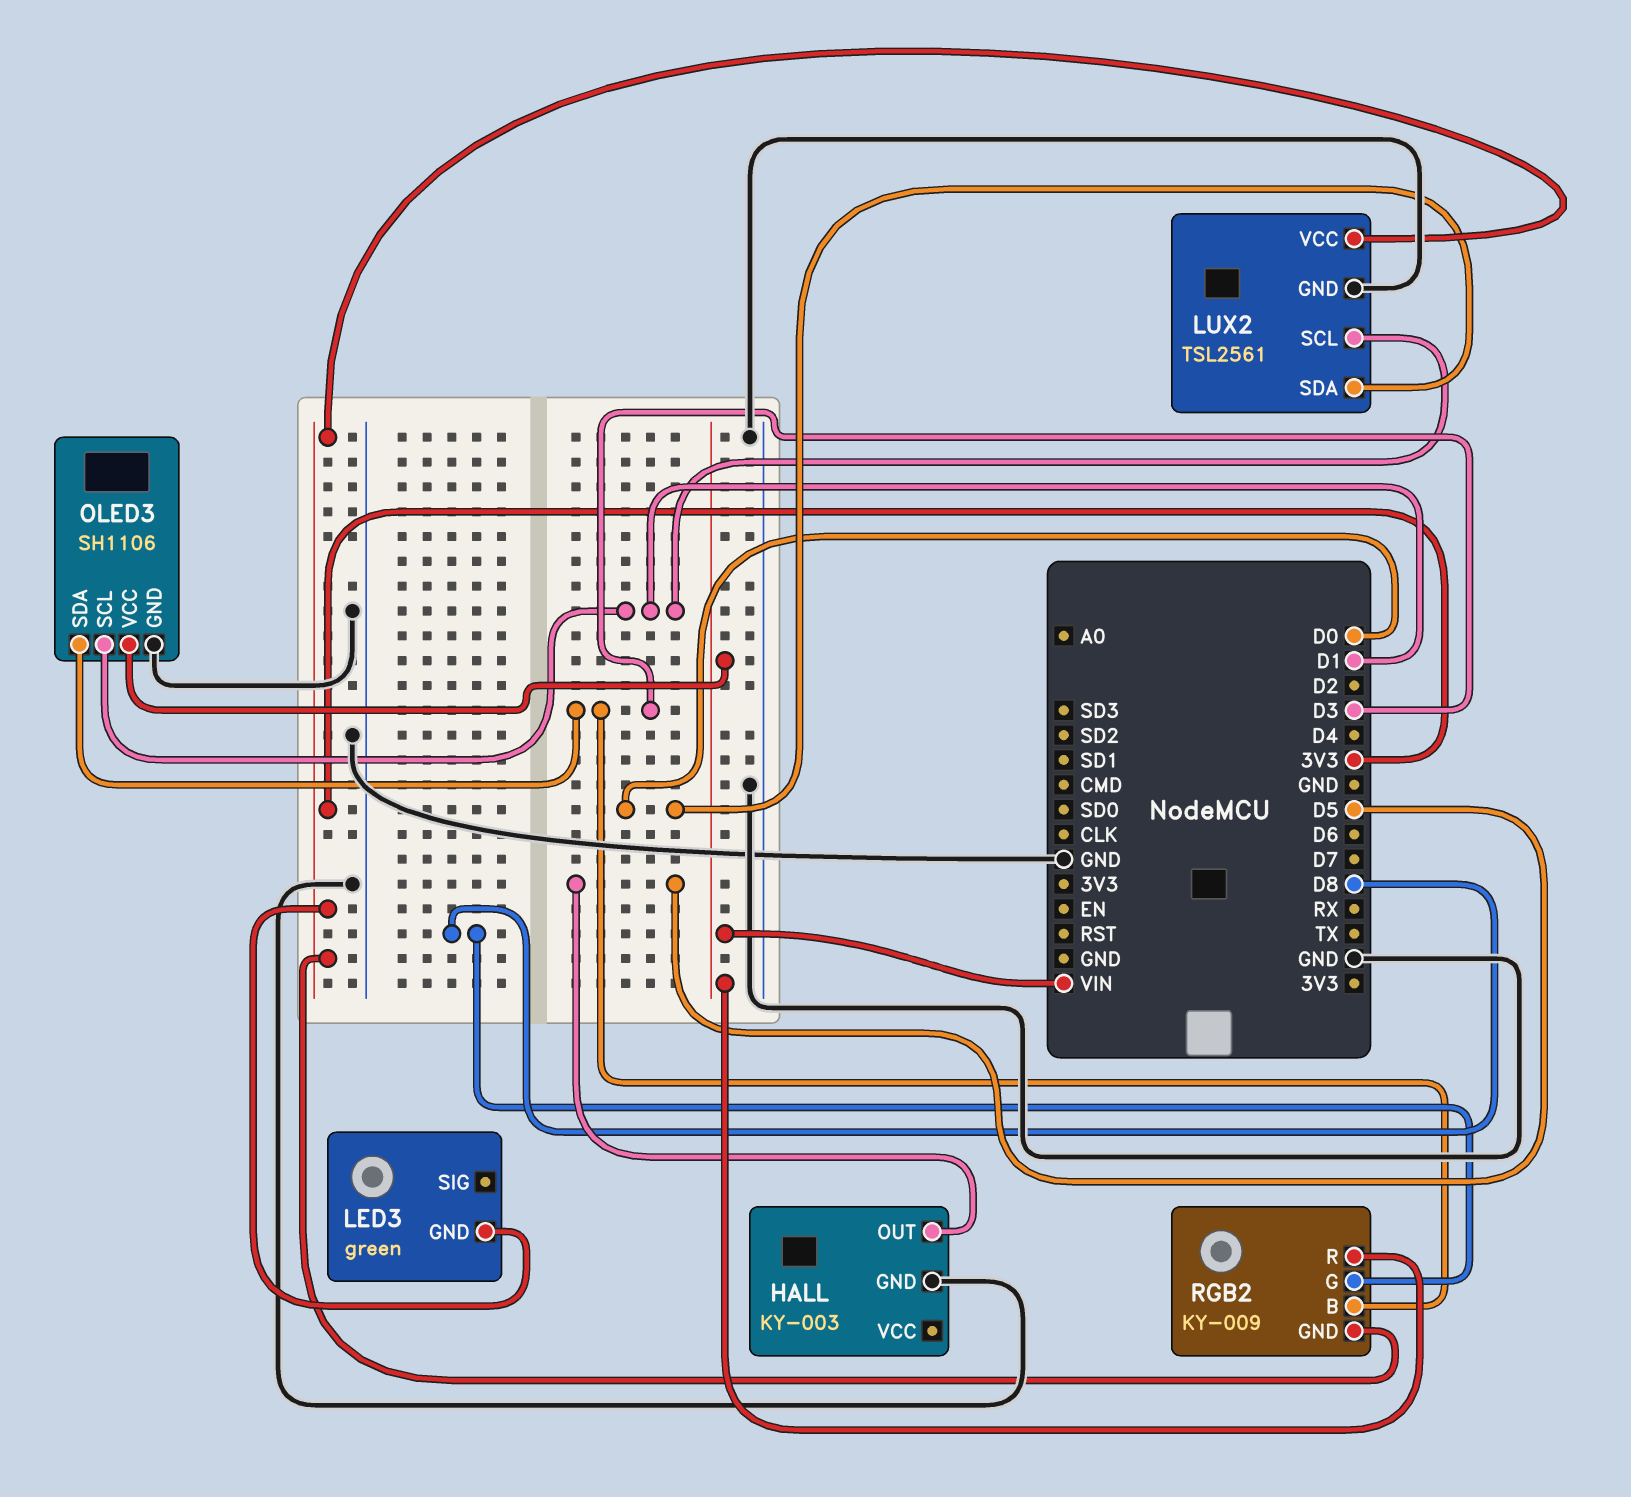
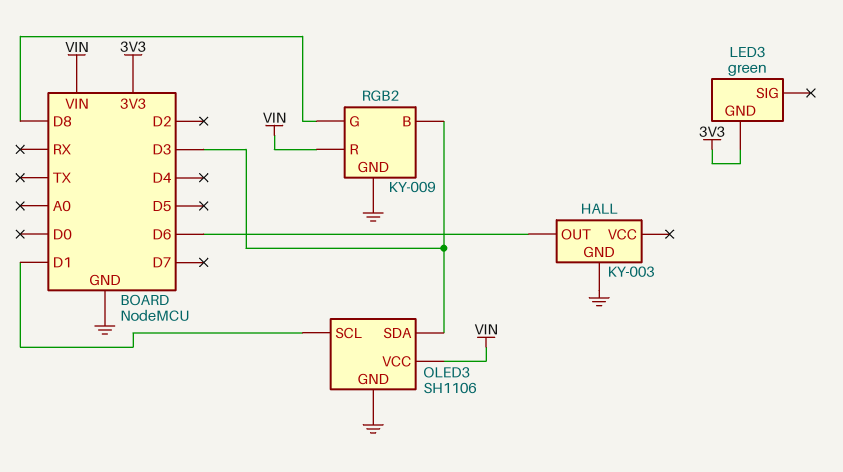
HALL pin OUT: D5 -> D6
LUX2: TSL2561 -> none
LUX2 pin GND: GND -> none
LUX2 pin SCL: D1 -> none
LUX2 pin SDA: D0 -> none
LUX2 pin VCC: 3V3 -> none
RGB2 pin GND: 3V3 -> GND

